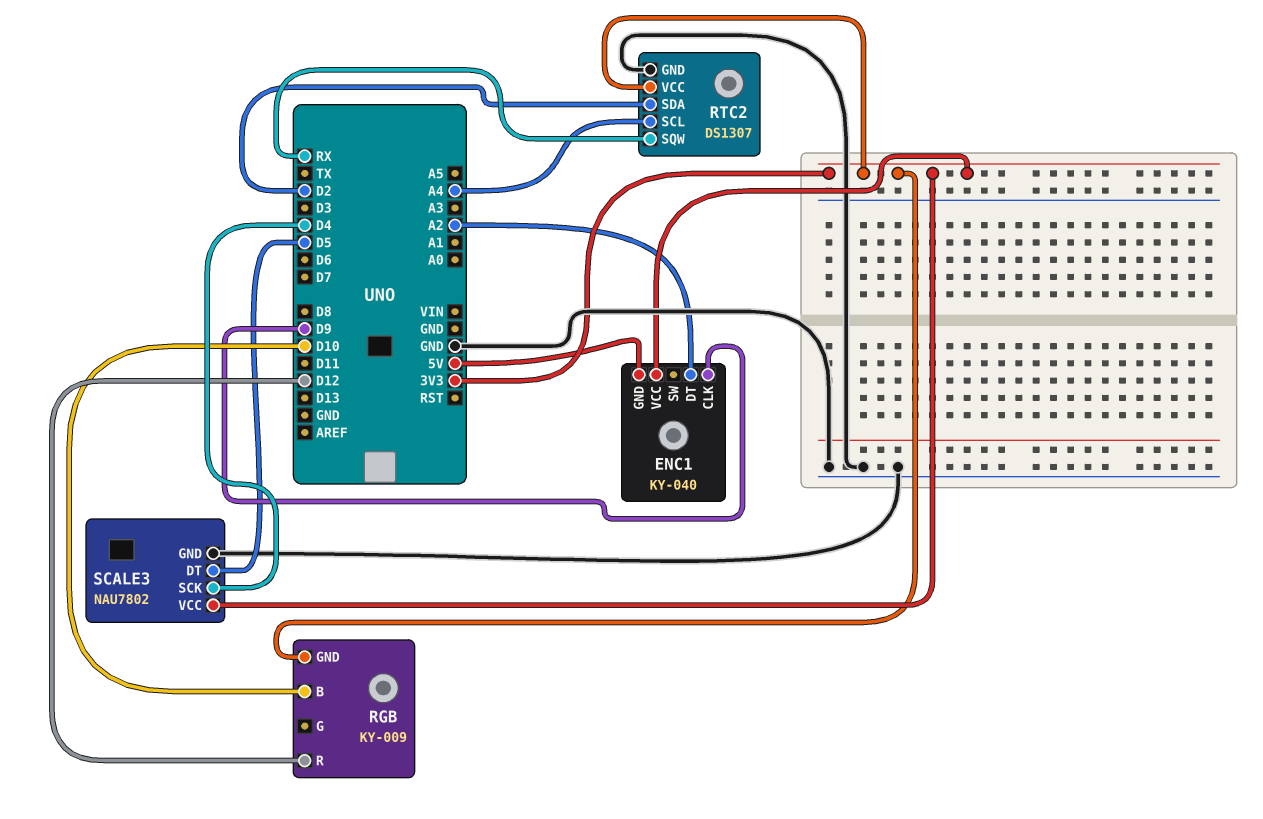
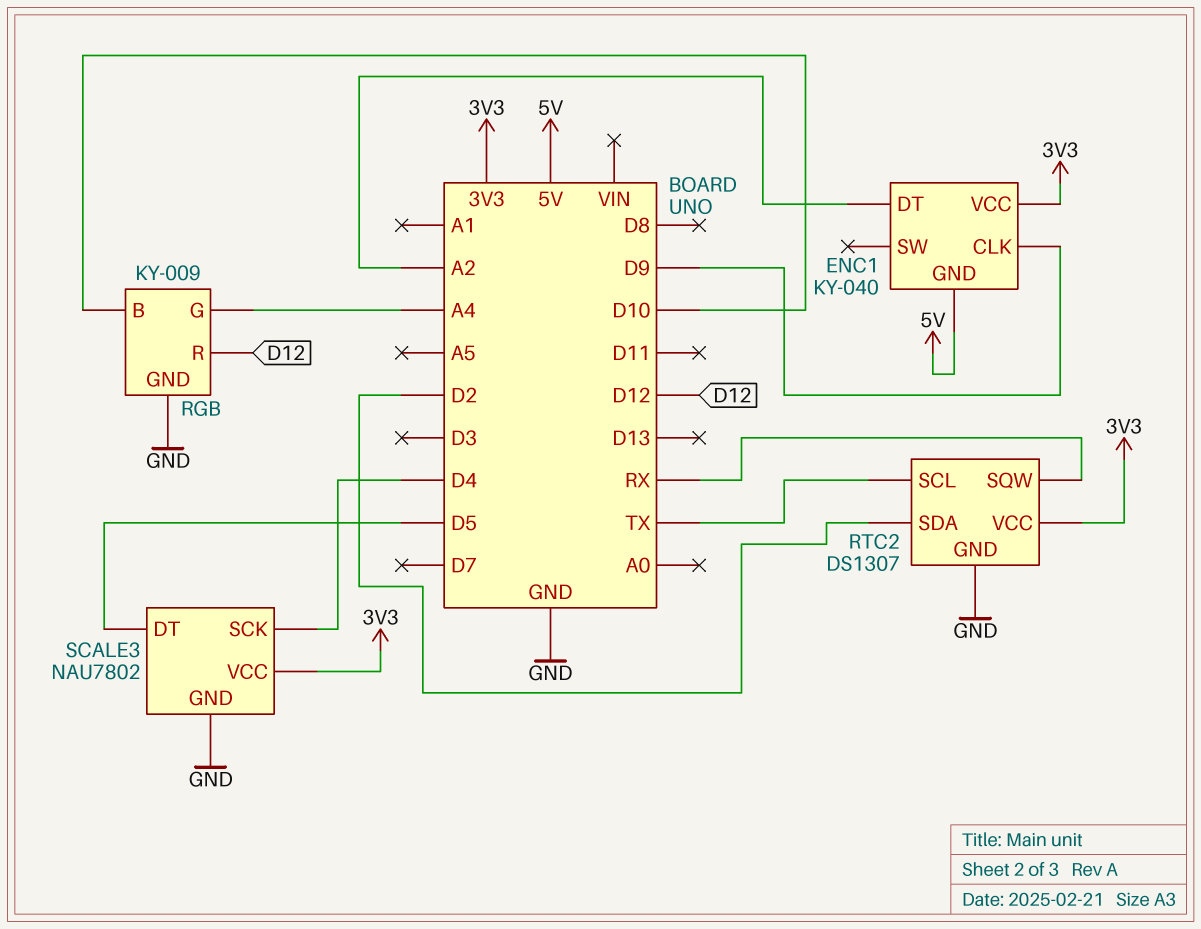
RGB pin G: none -> A4
RGB pin GND: 3V3 -> GND
RTC2 pin SCL: A4 -> TX

